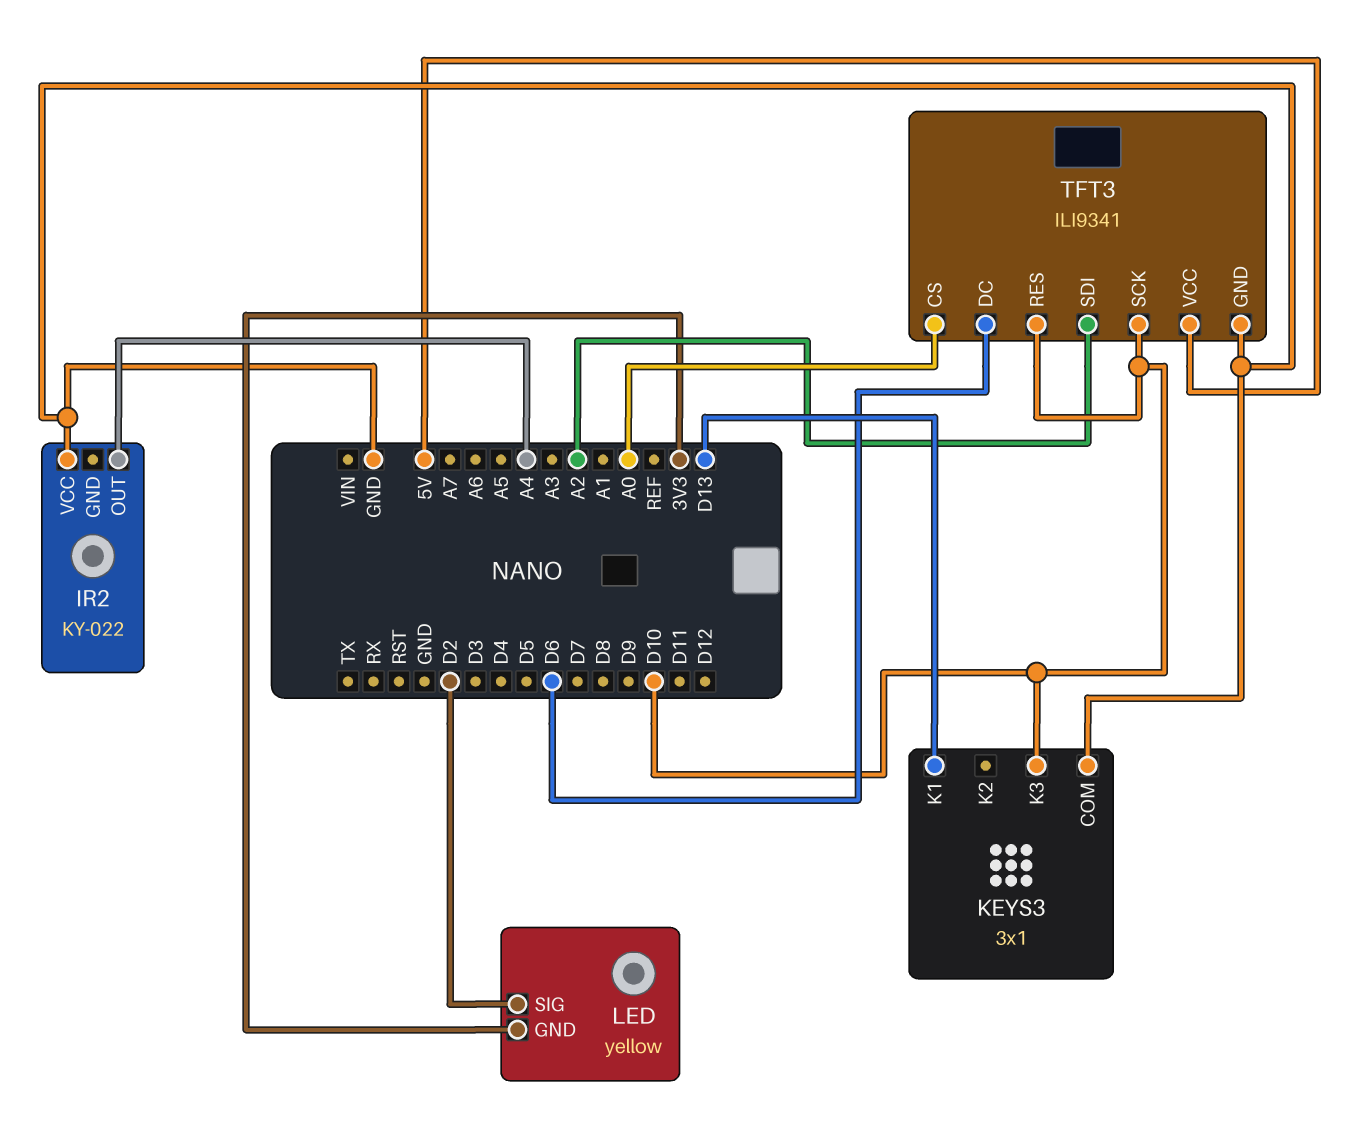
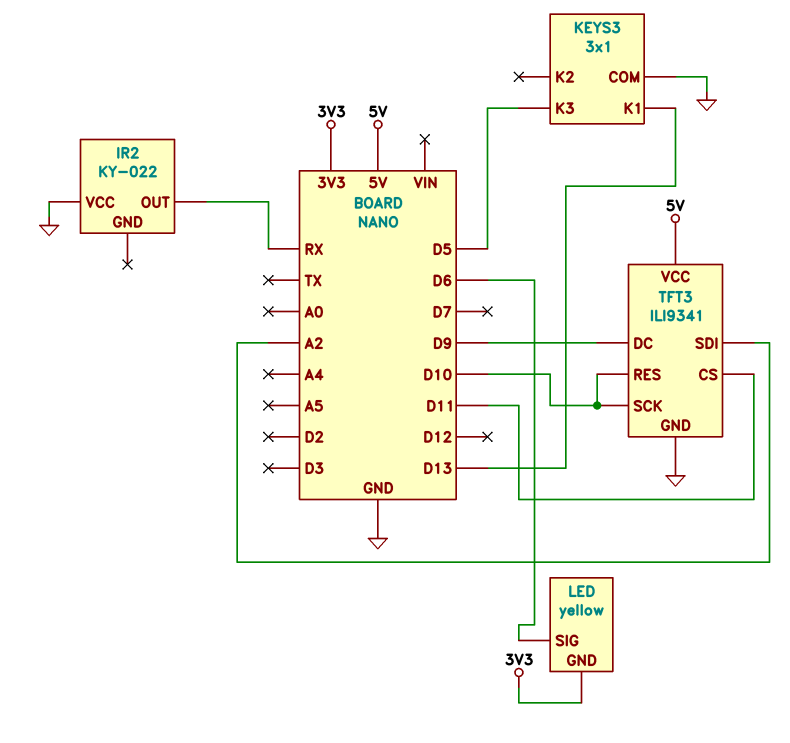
IR2 pin OUT: A4 -> RX
KEYS3 pin K3: D10 -> D5
LED pin SIG: D2 -> D6
TFT3 pin CS: A0 -> D11
TFT3 pin DC: D6 -> D9

